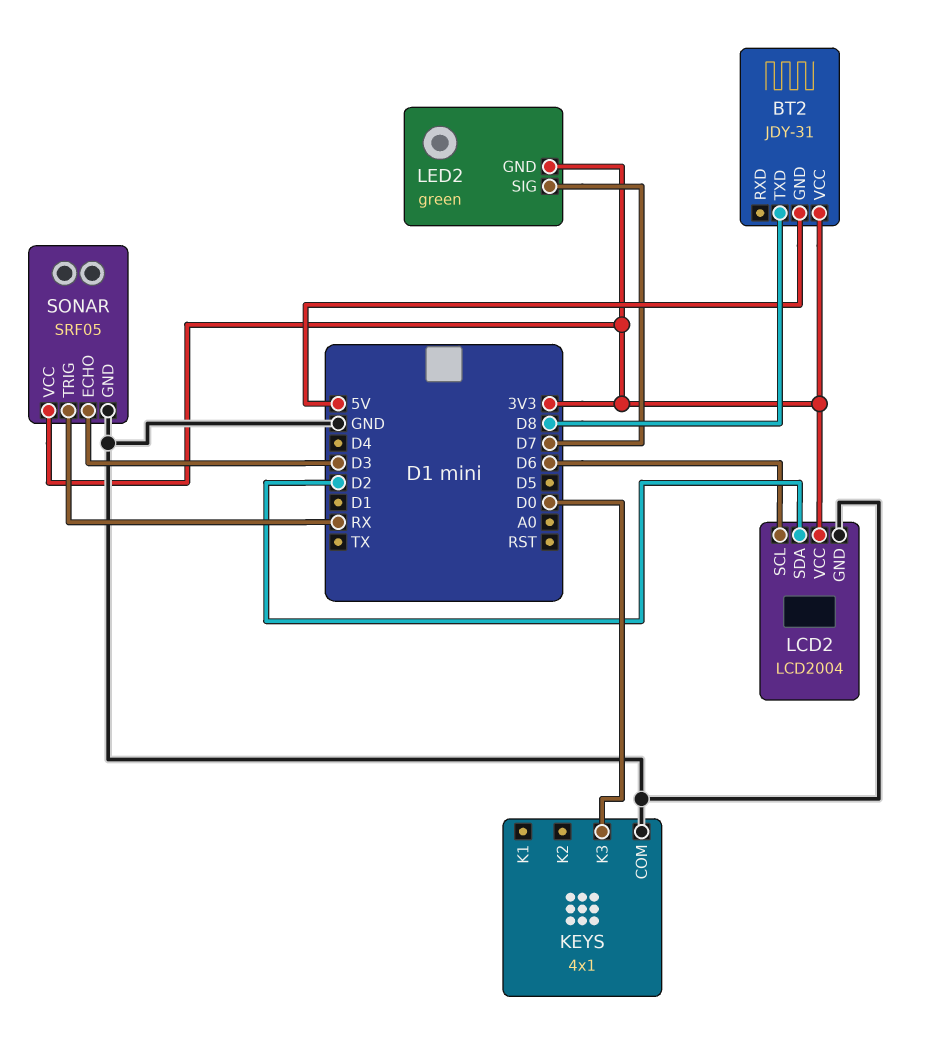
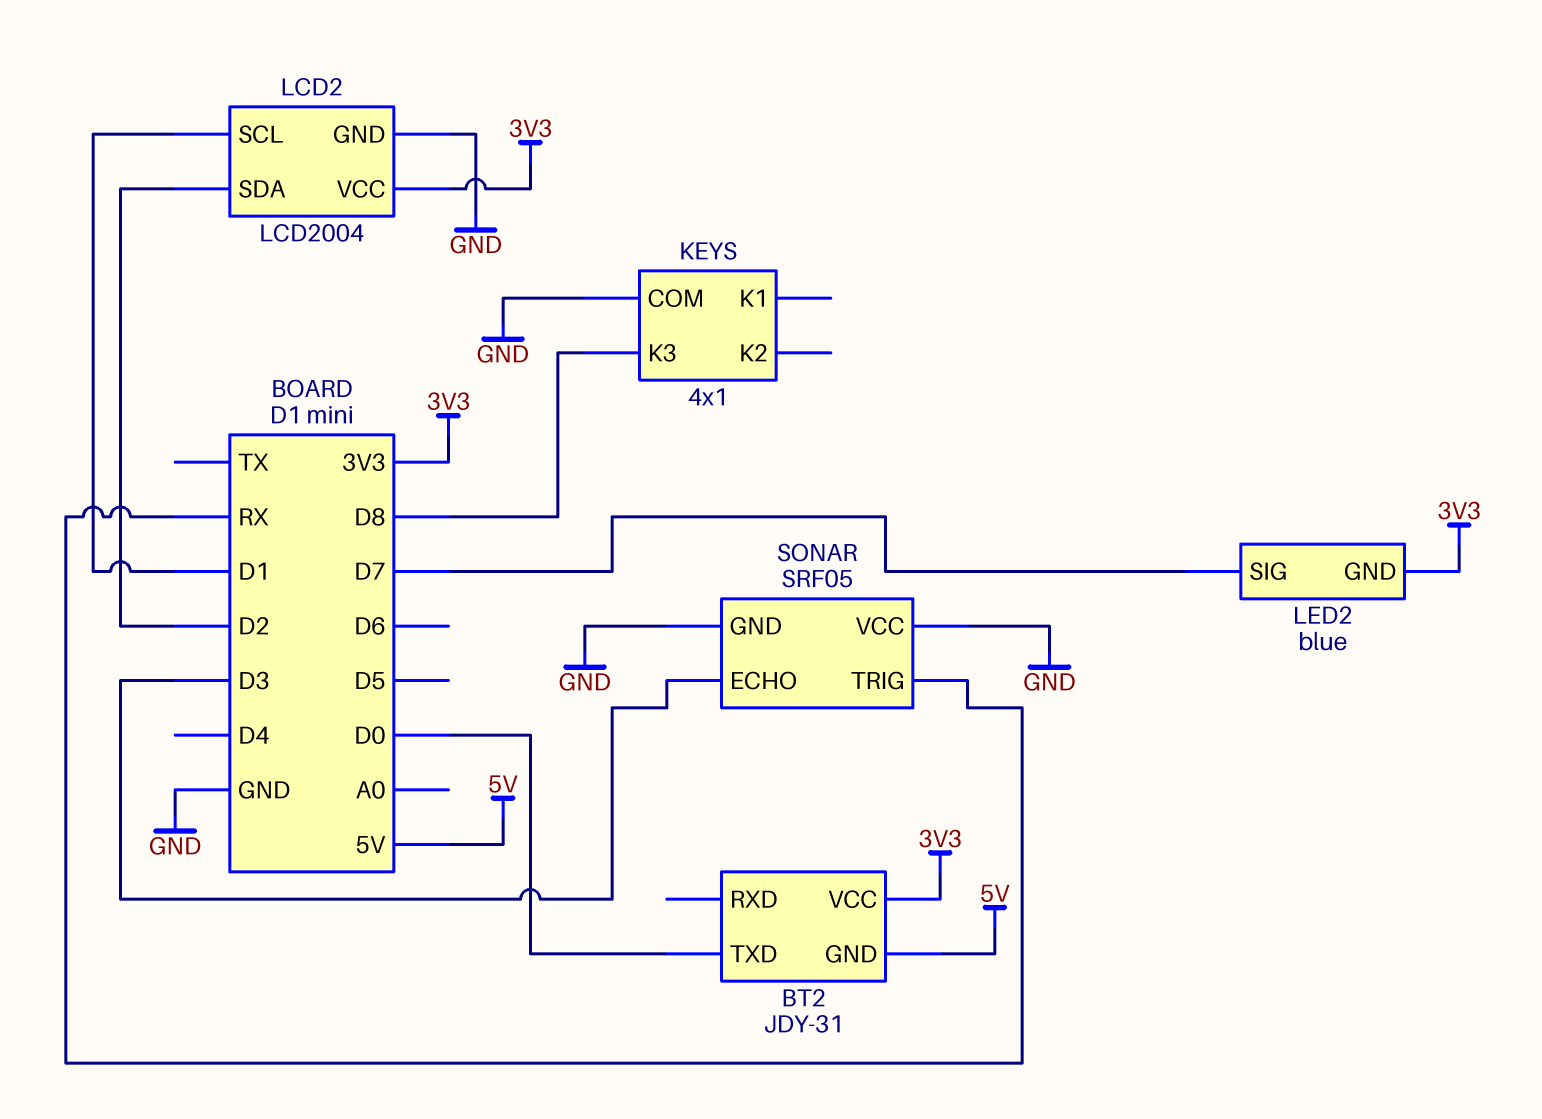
BT2 pin TXD: D8 -> D0
KEYS pin K3: D0 -> D8
LCD2 pin SCL: D6 -> D1
LED2: green -> blue
SONAR pin VCC: 3V3 -> GND

